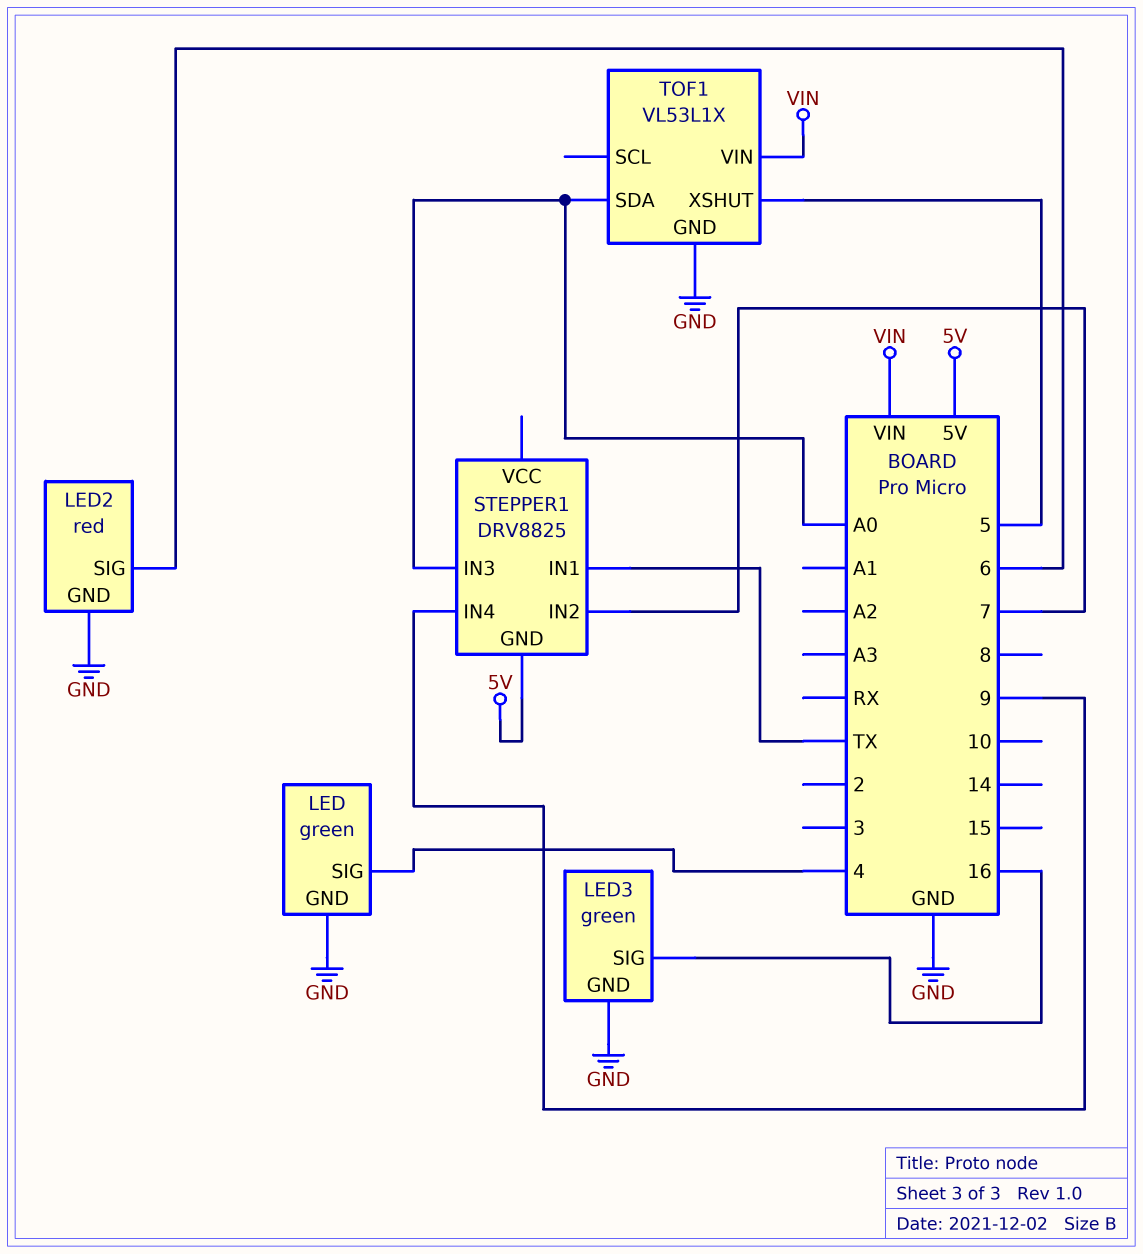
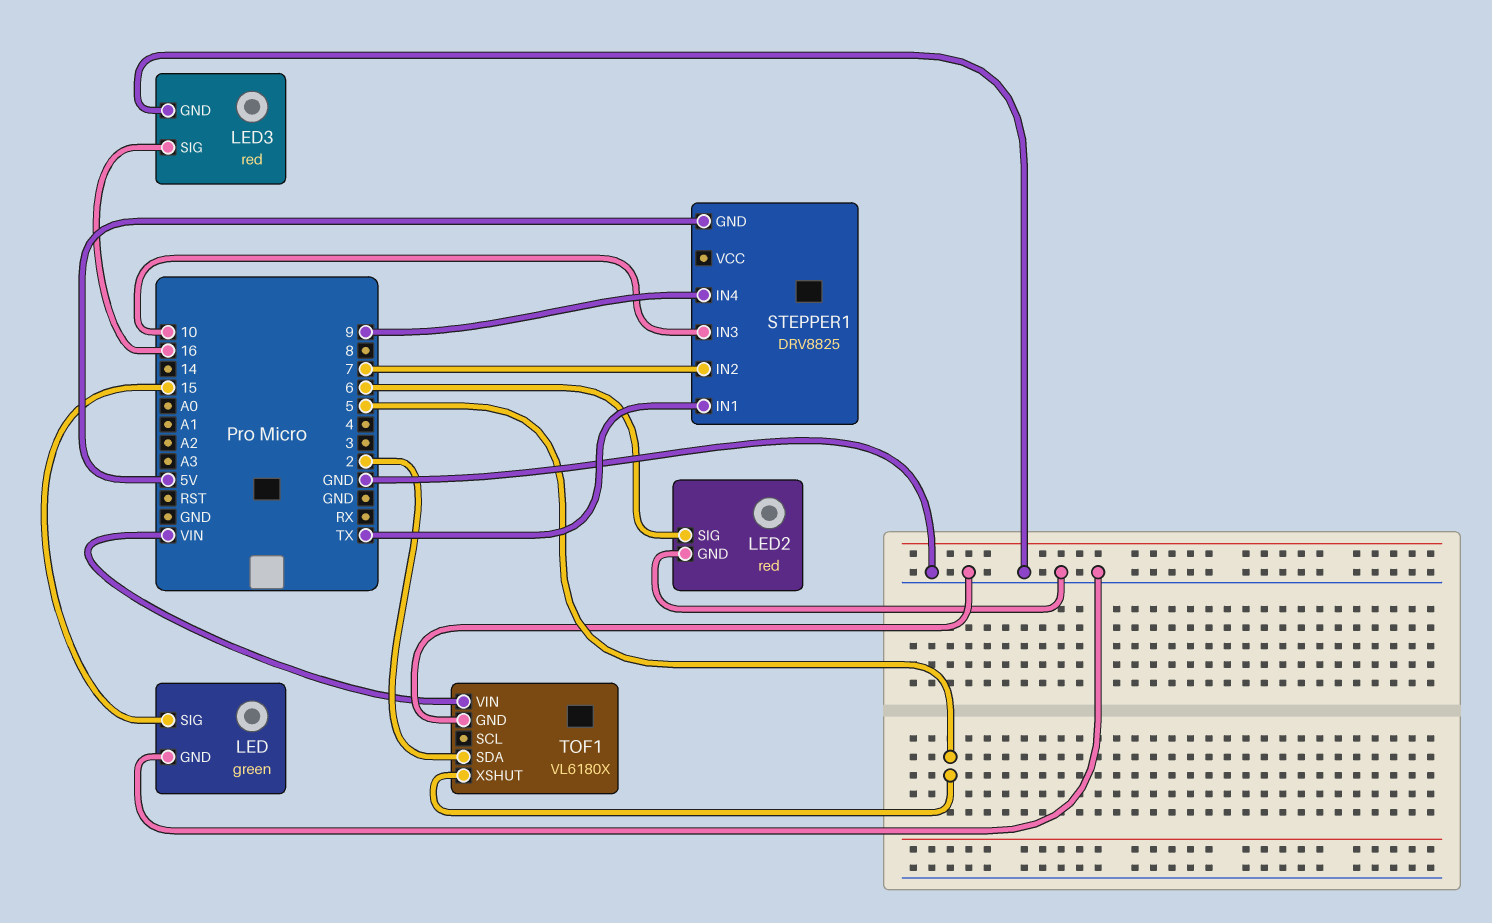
LED pin SIG: 4 -> 15
LED3: green -> red
STEPPER1 pin IN3: A0 -> 10
TOF1: VL53L1X -> VL6180X
TOF1 pin SDA: A0 -> 2

